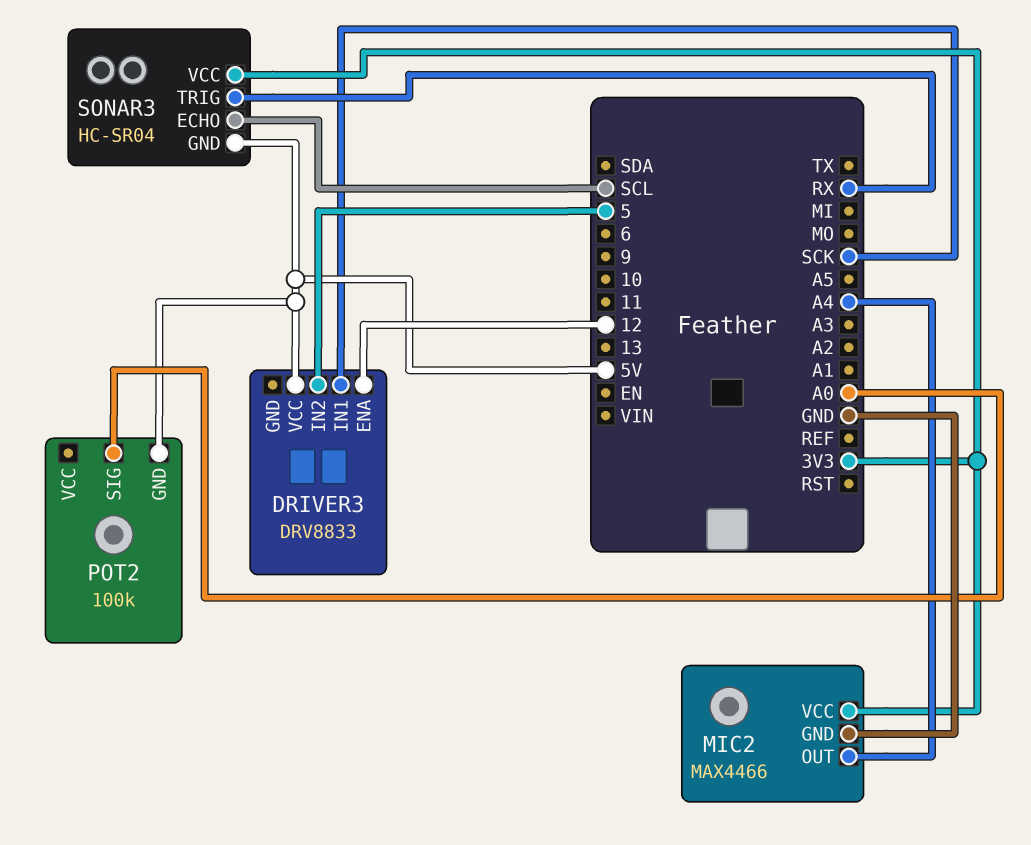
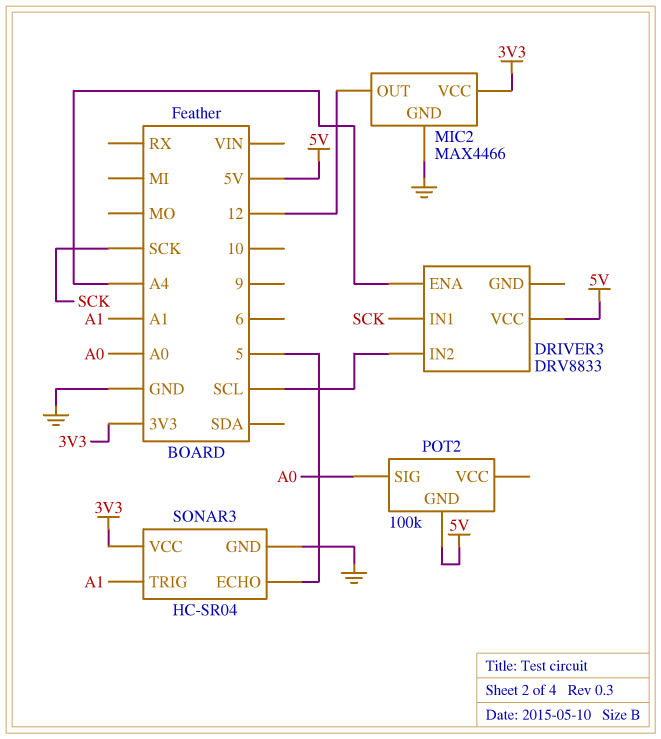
DRIVER3 pin ENA: 12 -> A4
DRIVER3 pin IN2: 5 -> SCL
MIC2 pin OUT: A4 -> 12
SONAR3 pin ECHO: SCL -> 5
SONAR3 pin GND: 5V -> GND
SONAR3 pin TRIG: RX -> A1

